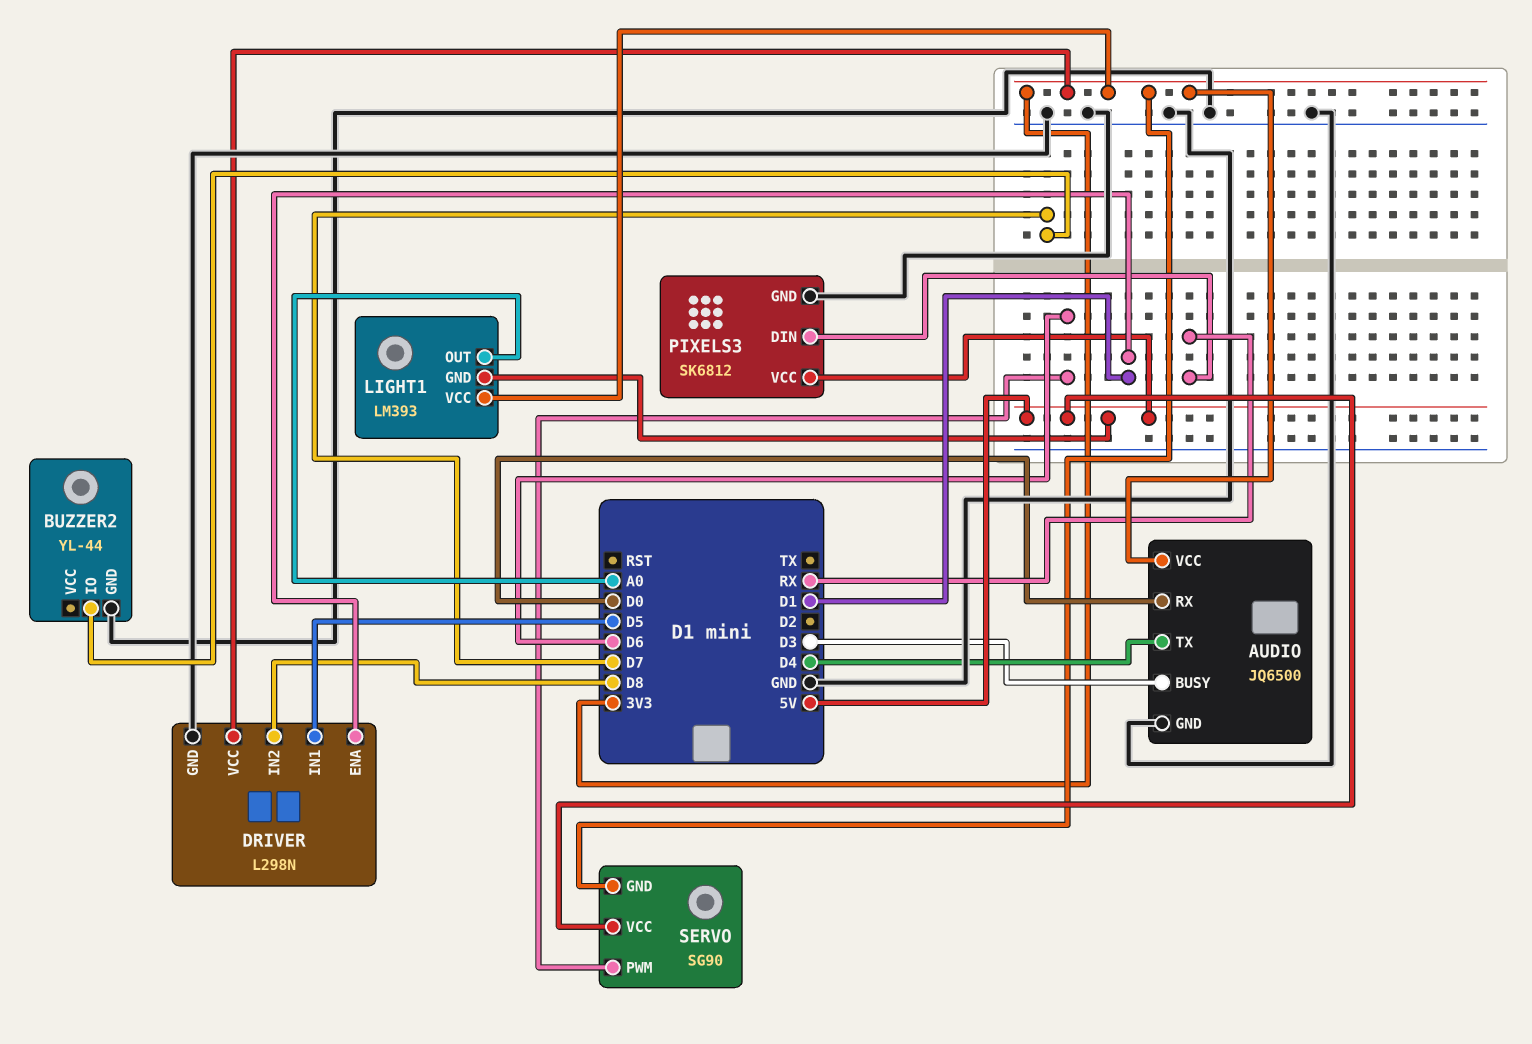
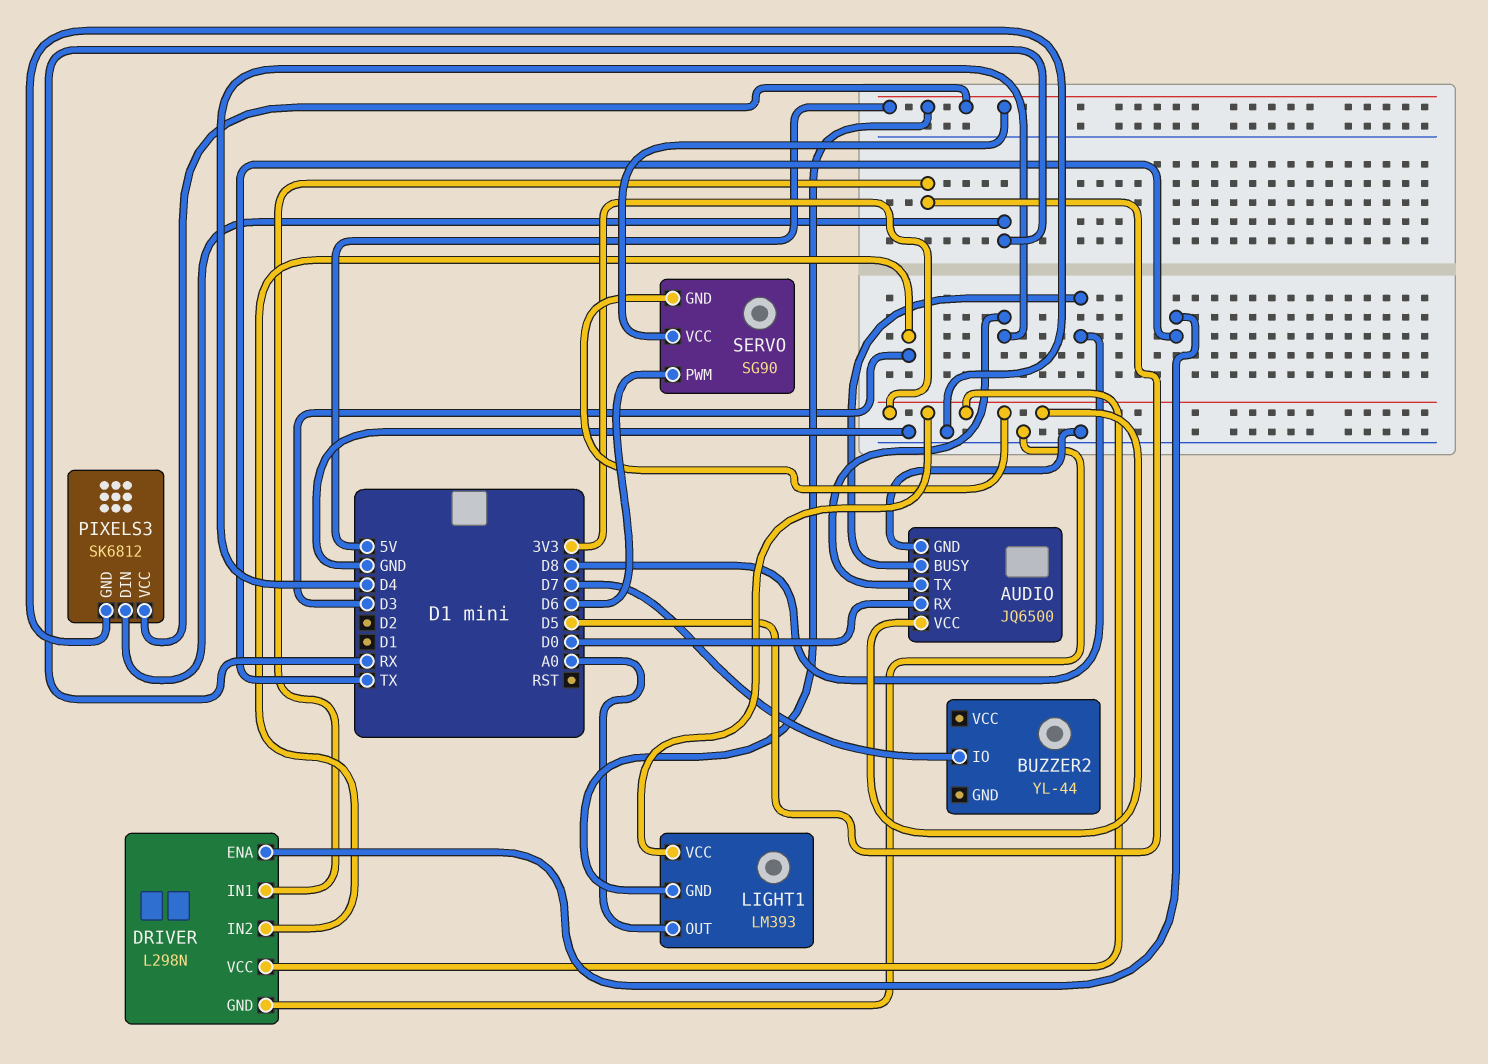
AUDIO pin BUSY: D3 -> D8
BUZZER2 pin GND: GND -> none
DRIVER pin ENA: D1 -> TX
DRIVER pin IN2: D8 -> D3

